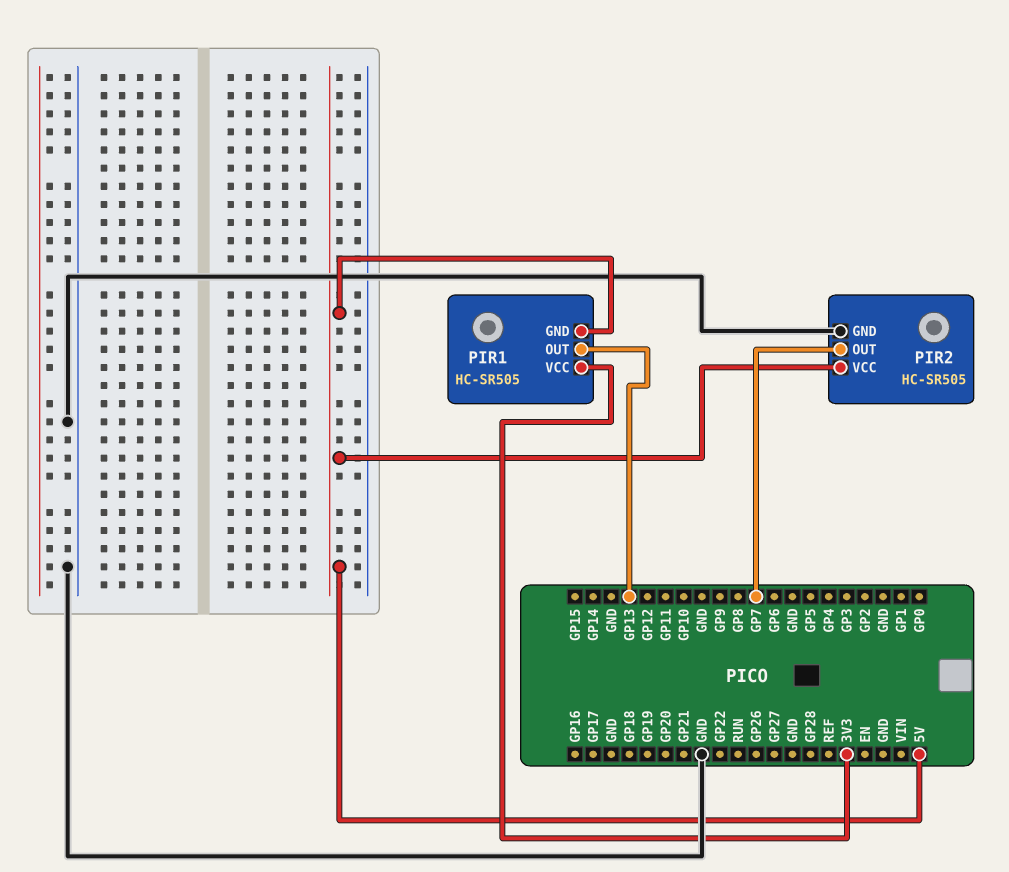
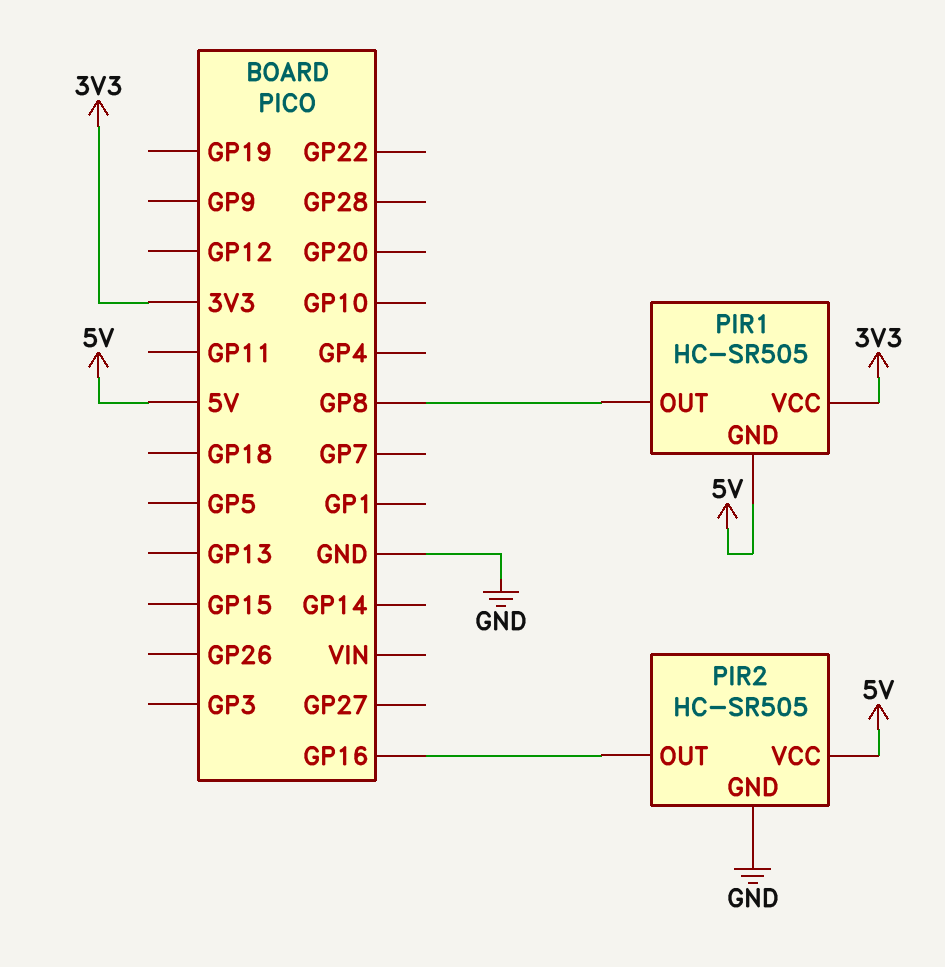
PIR1 pin OUT: GP13 -> GP8
PIR2 pin OUT: GP7 -> GP16

